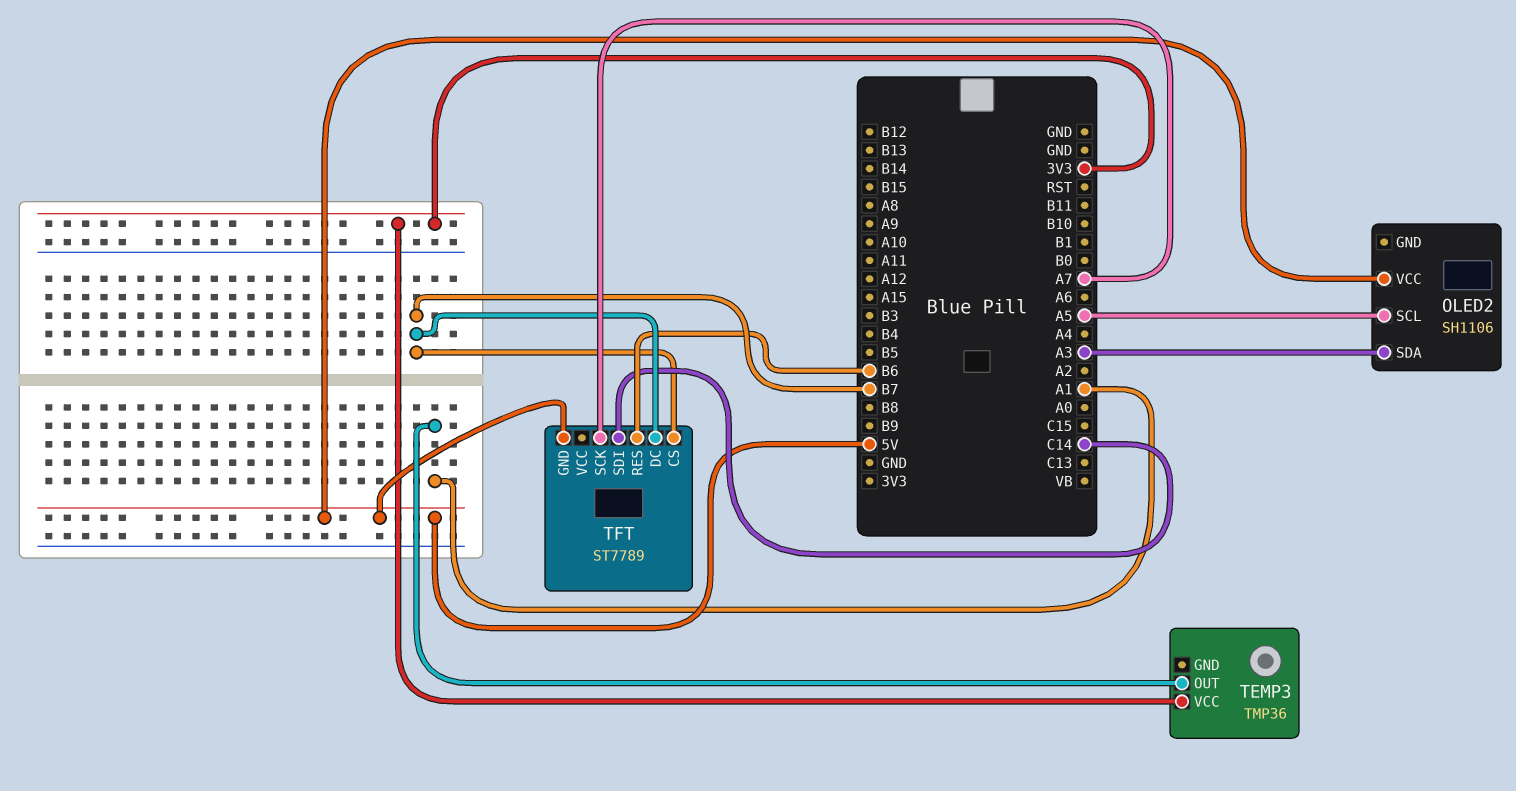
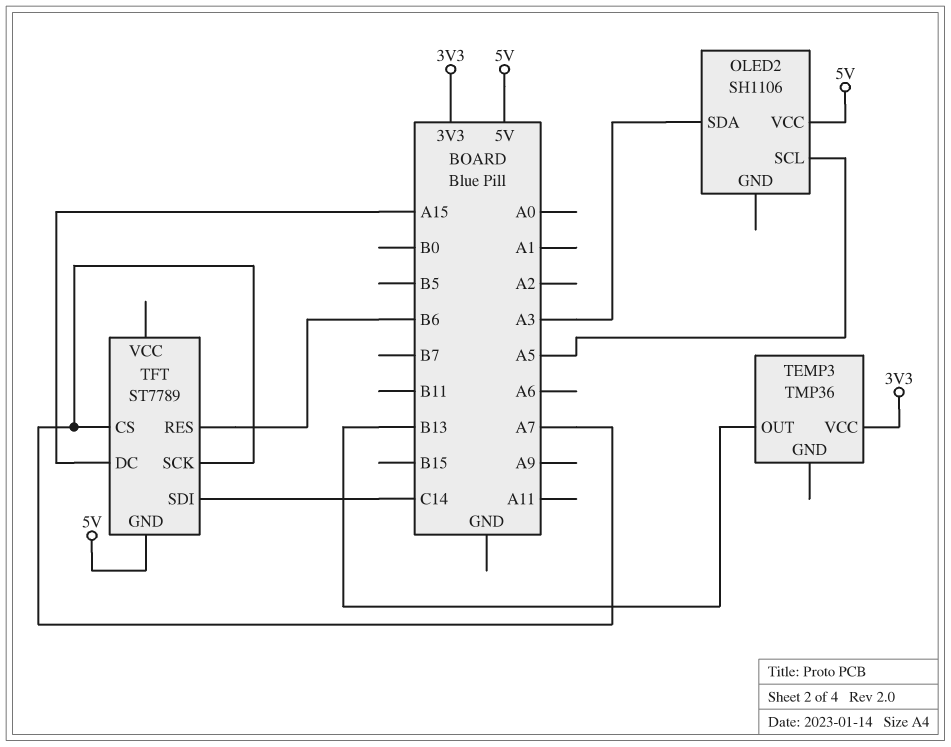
TEMP3 pin OUT: A1 -> B13
TFT pin CS: B7 -> A7
TFT pin DC: B7 -> A15

